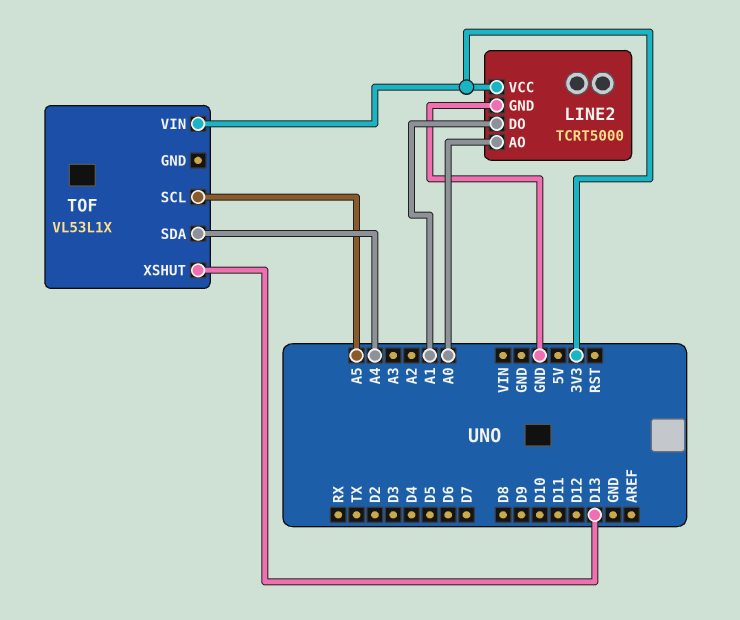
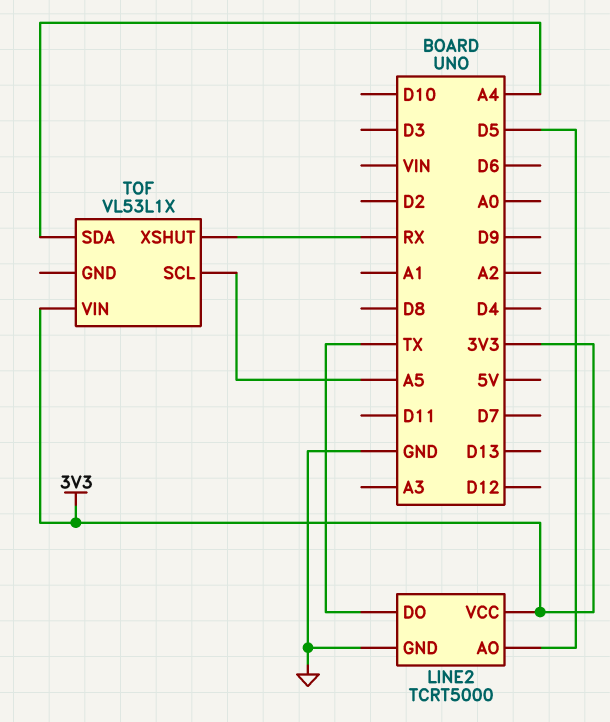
LINE2 pin AO: A0 -> D5
LINE2 pin DO: A1 -> TX
TOF pin XSHUT: D13 -> RX

